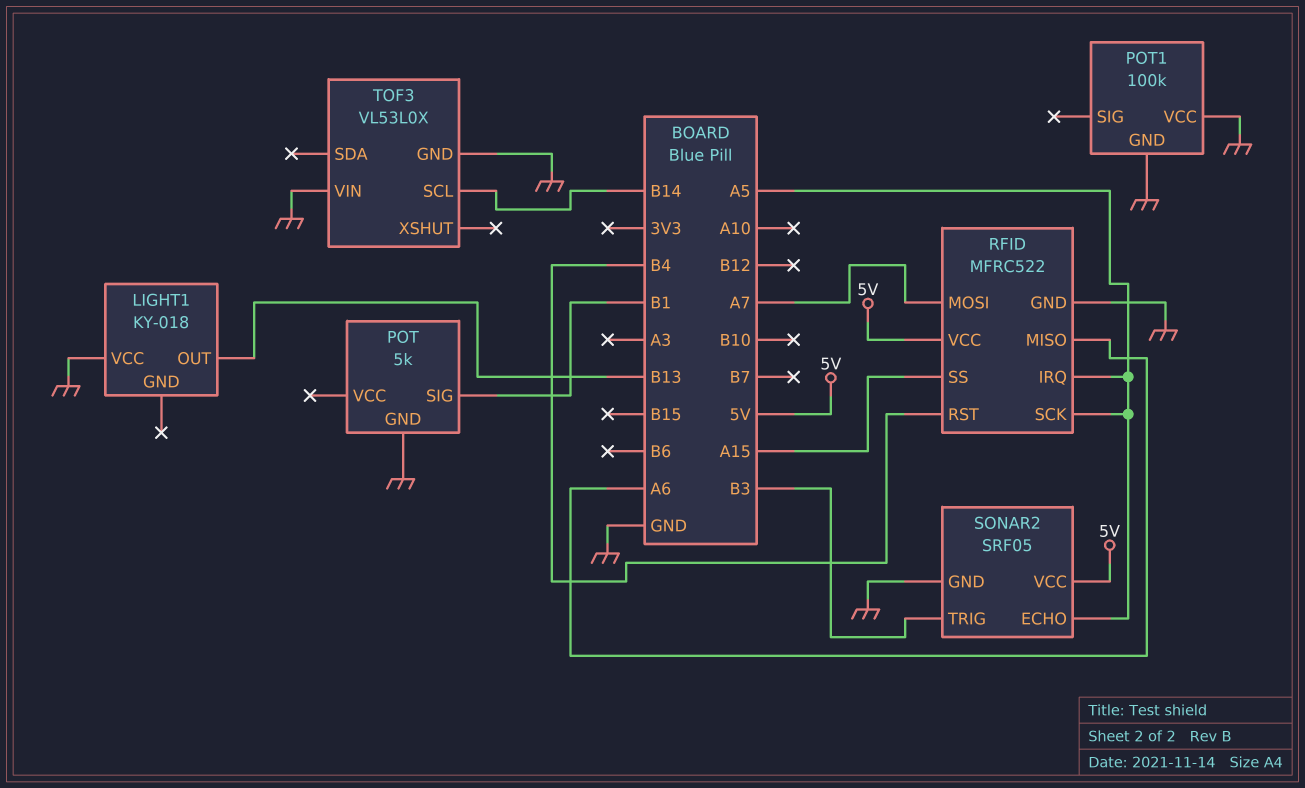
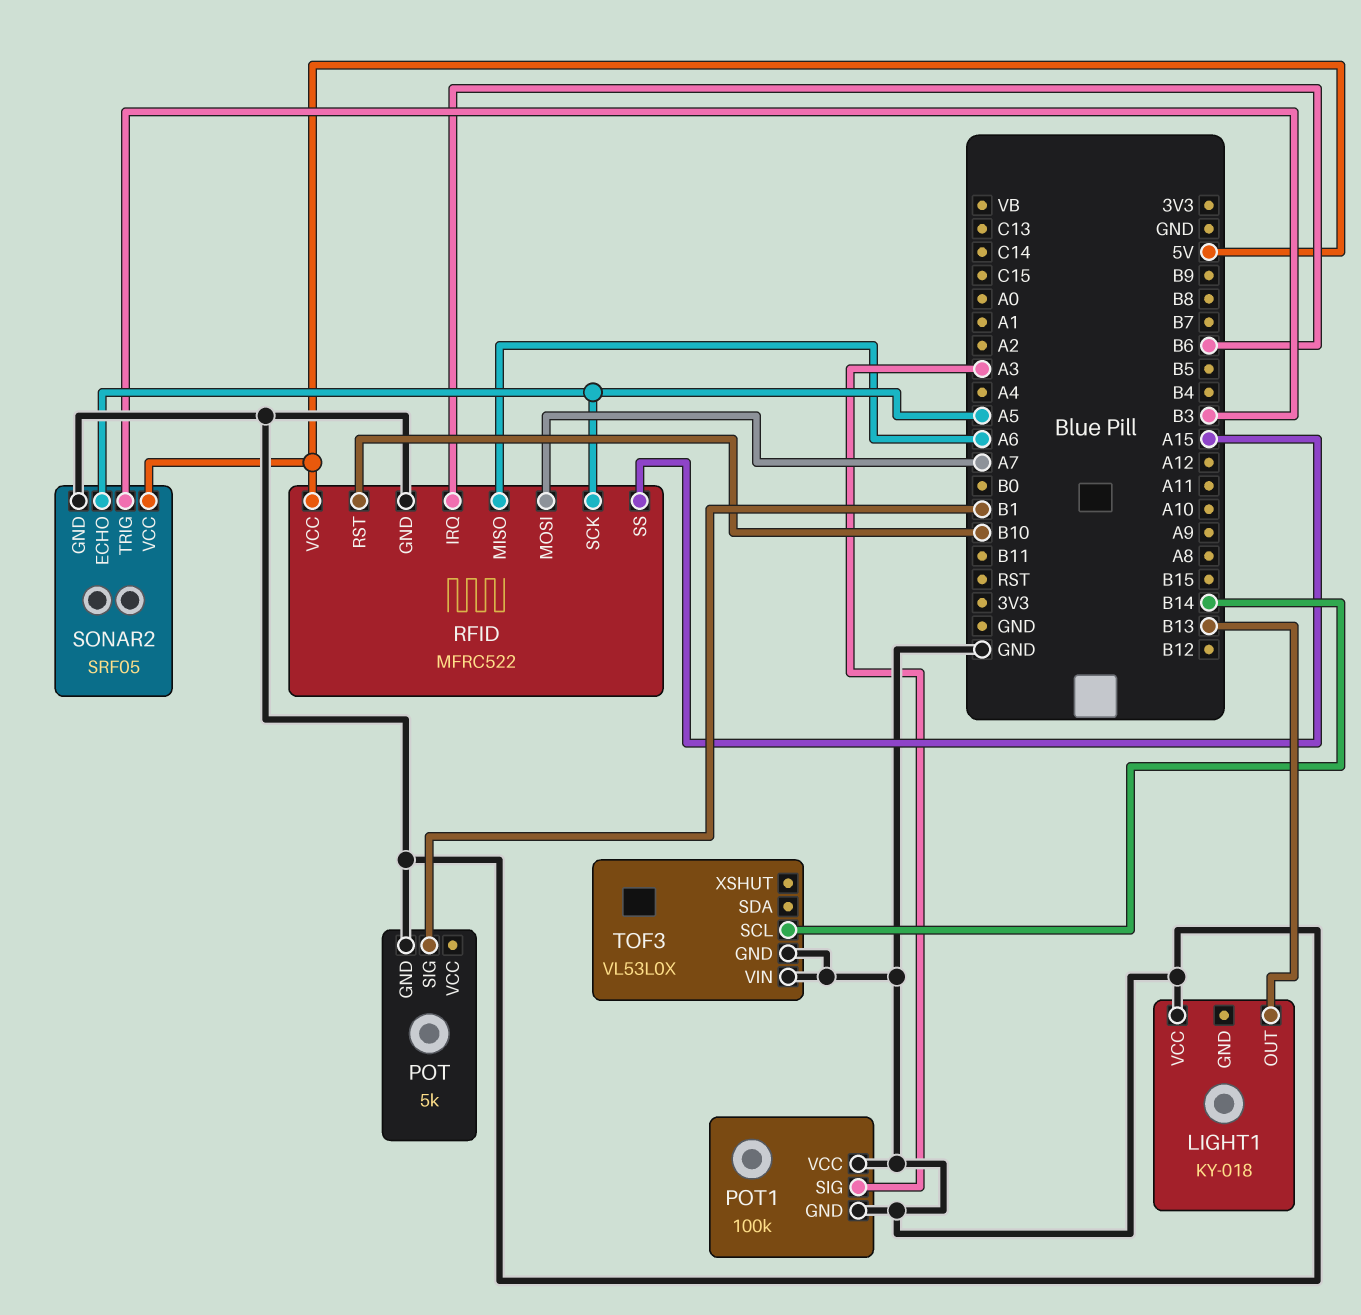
POT1 pin SIG: none -> A3
RFID pin IRQ: A5 -> B6
RFID pin RST: B4 -> B10

